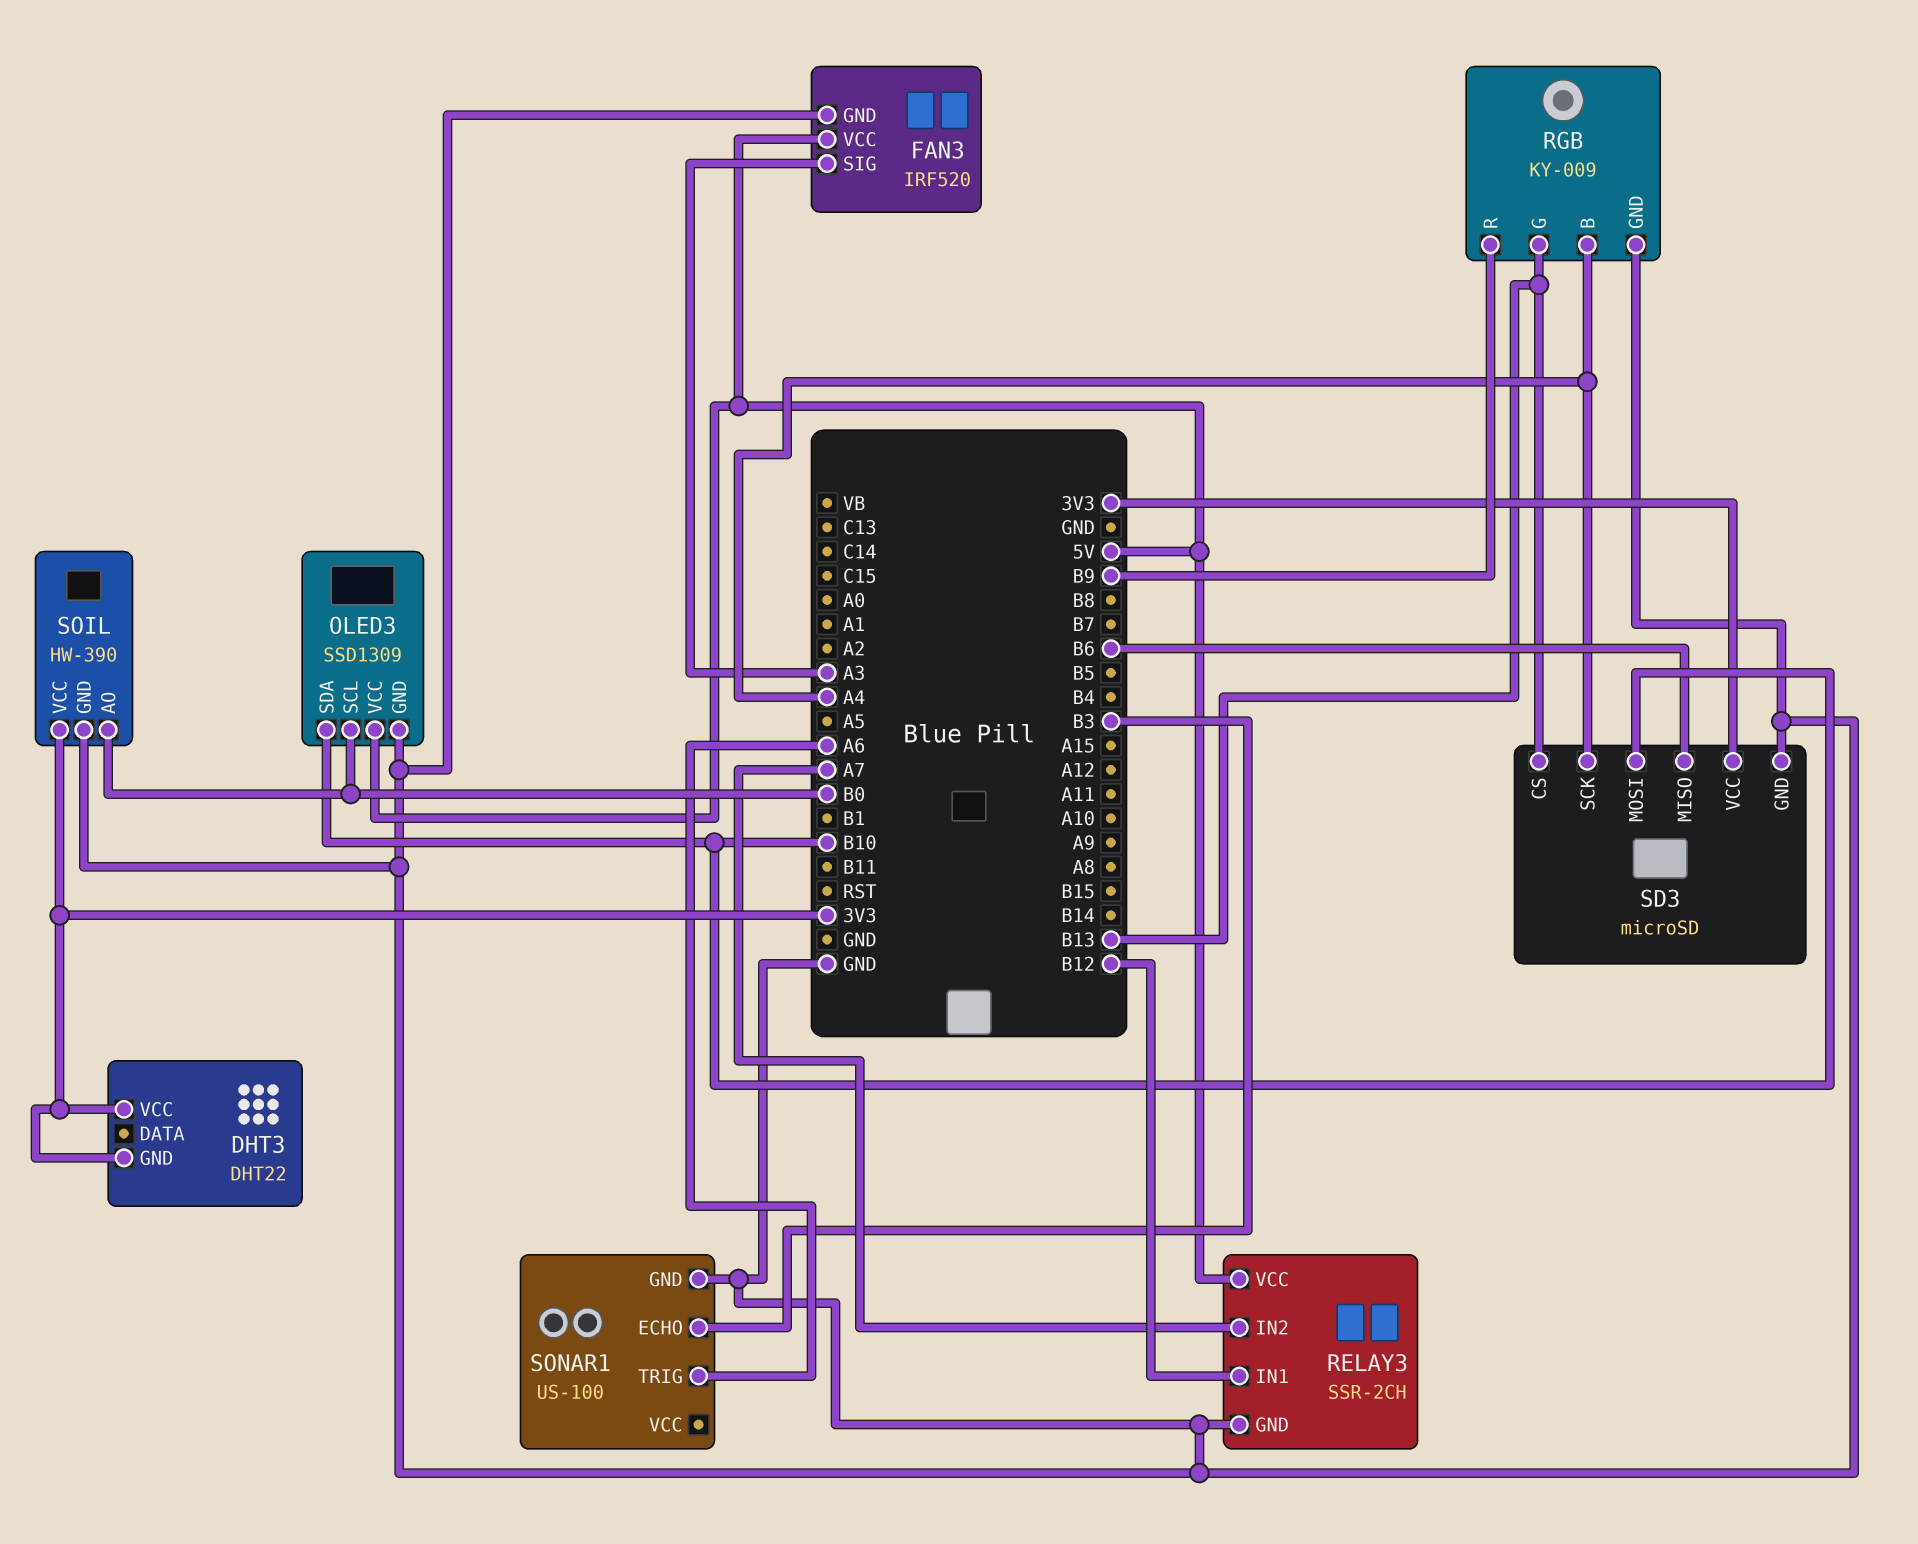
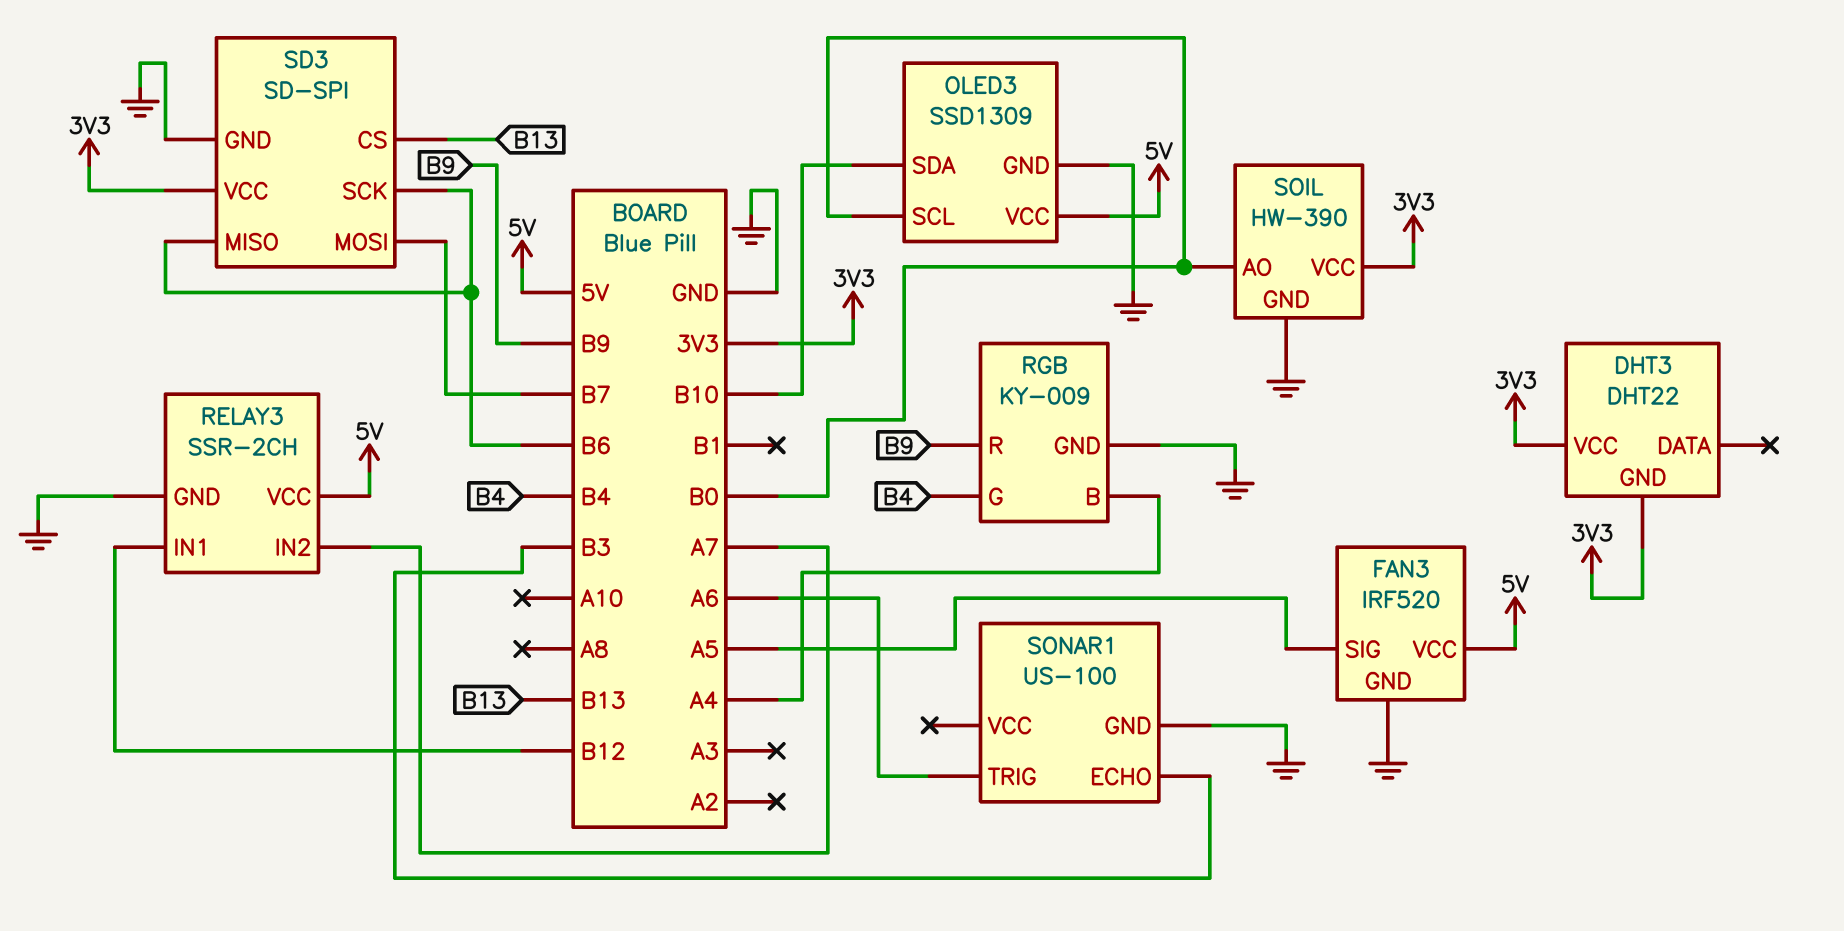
FAN3 pin SIG: A3 -> A5
RGB pin G: B13 -> B4
SD3: microSD -> SD-SPI
SD3 pin MOSI: B10 -> B7
SD3 pin SCK: A4 -> B6

